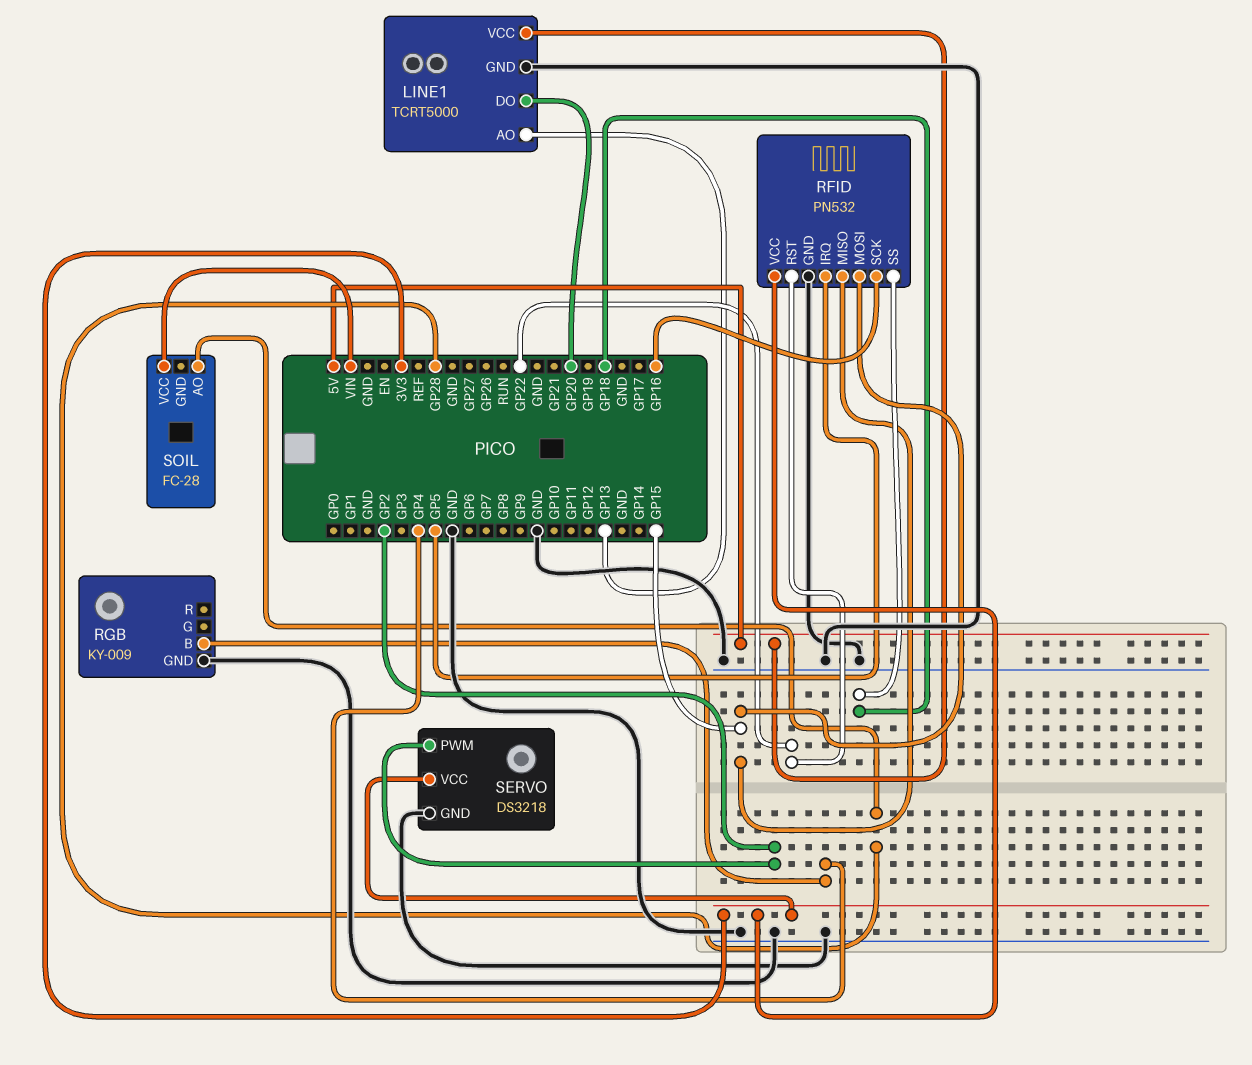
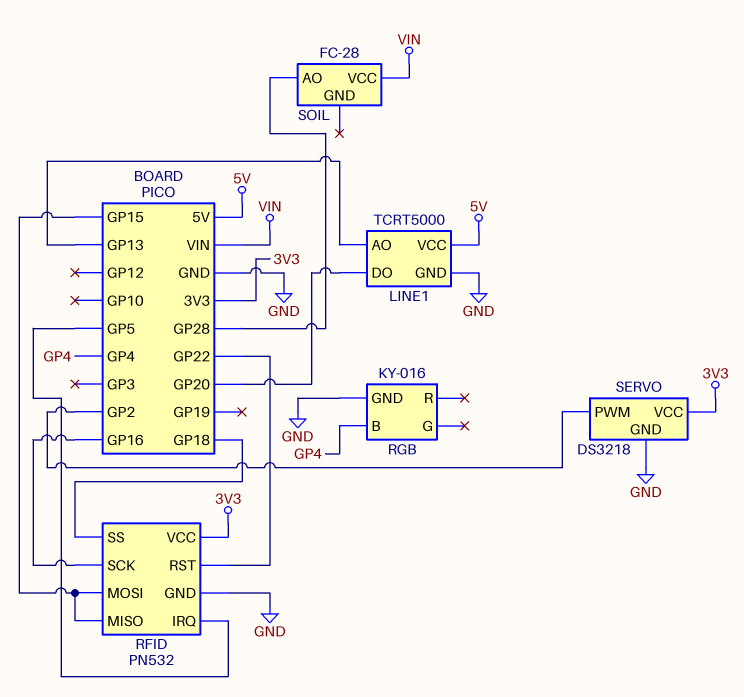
RGB: KY-009 -> KY-016

